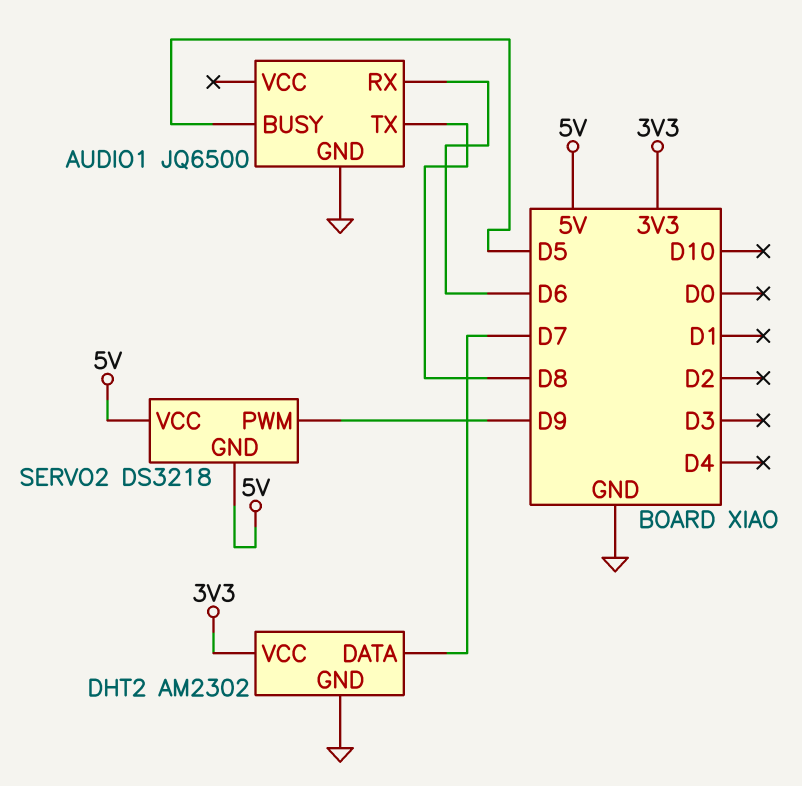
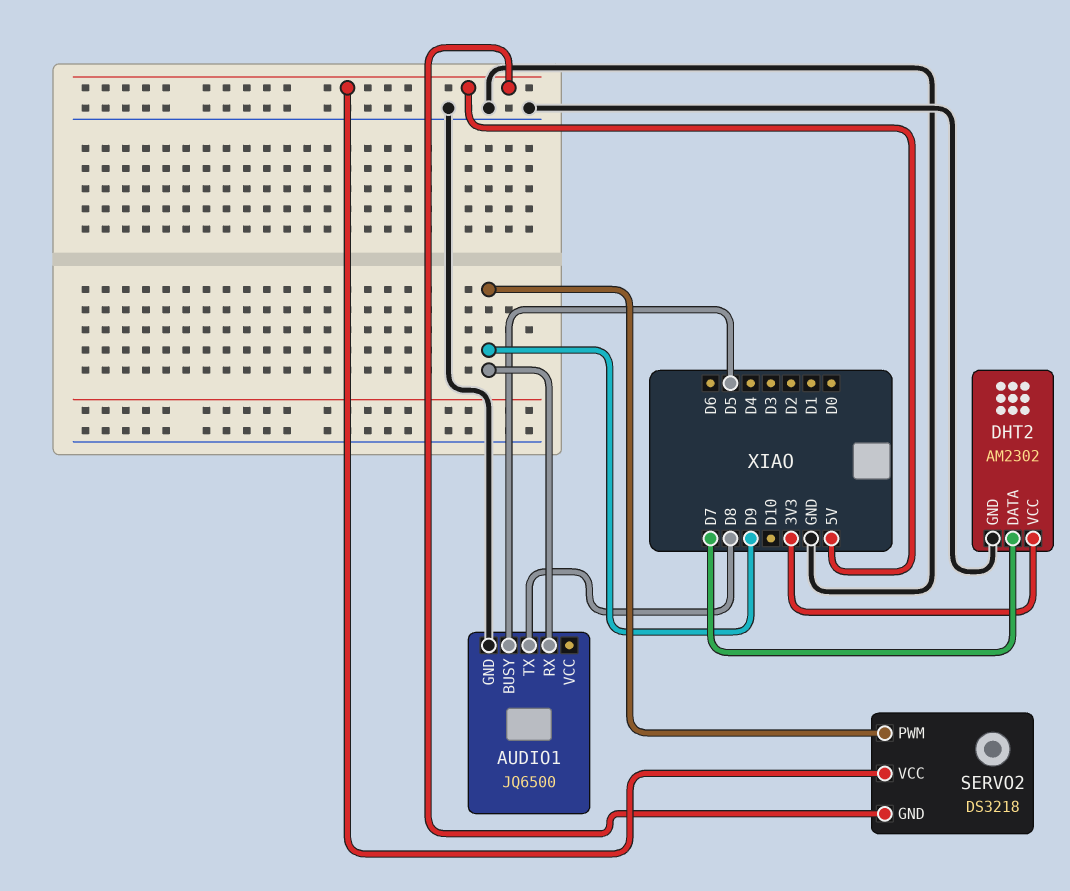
AUDIO1 pin RX: D6 -> D9

